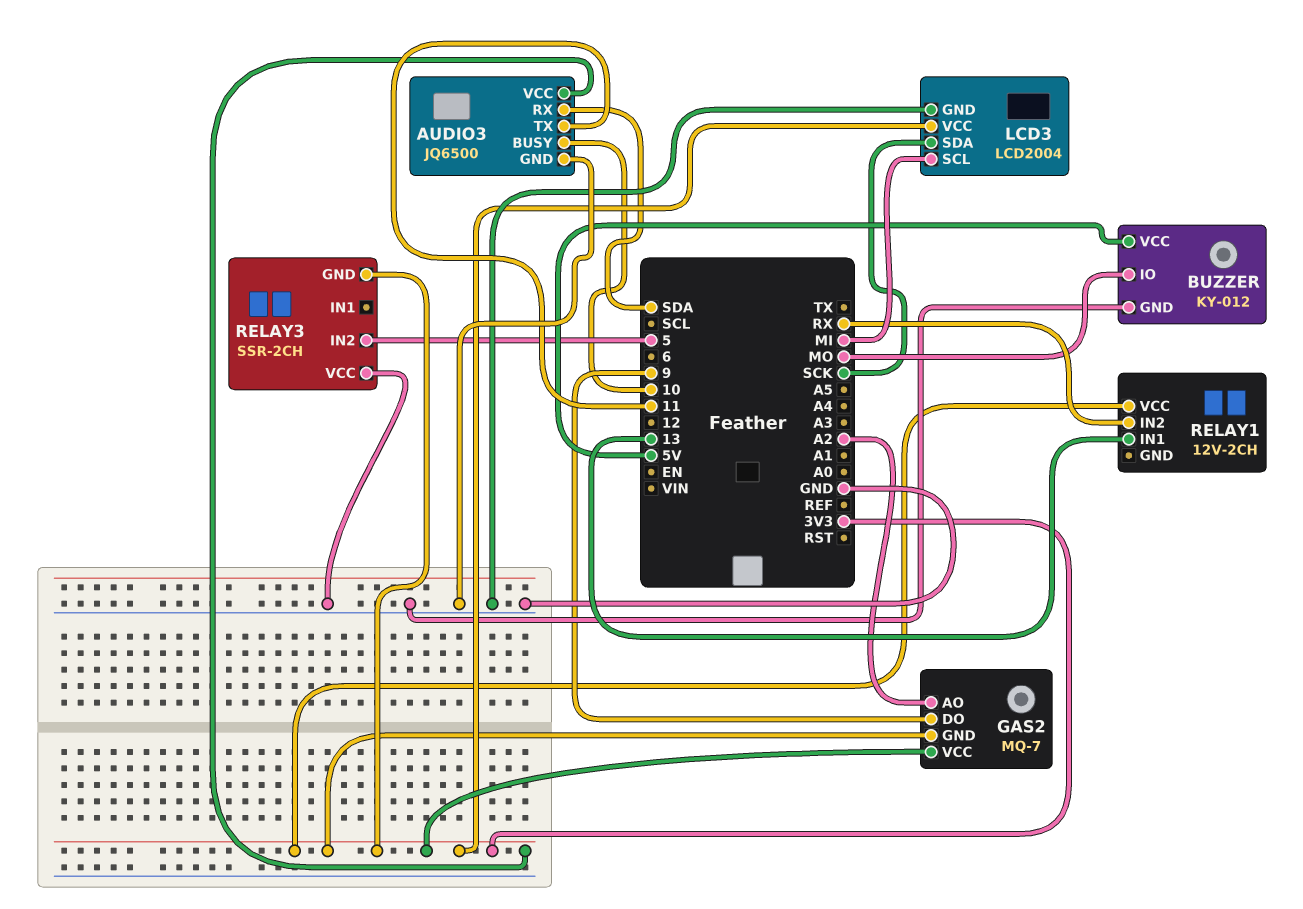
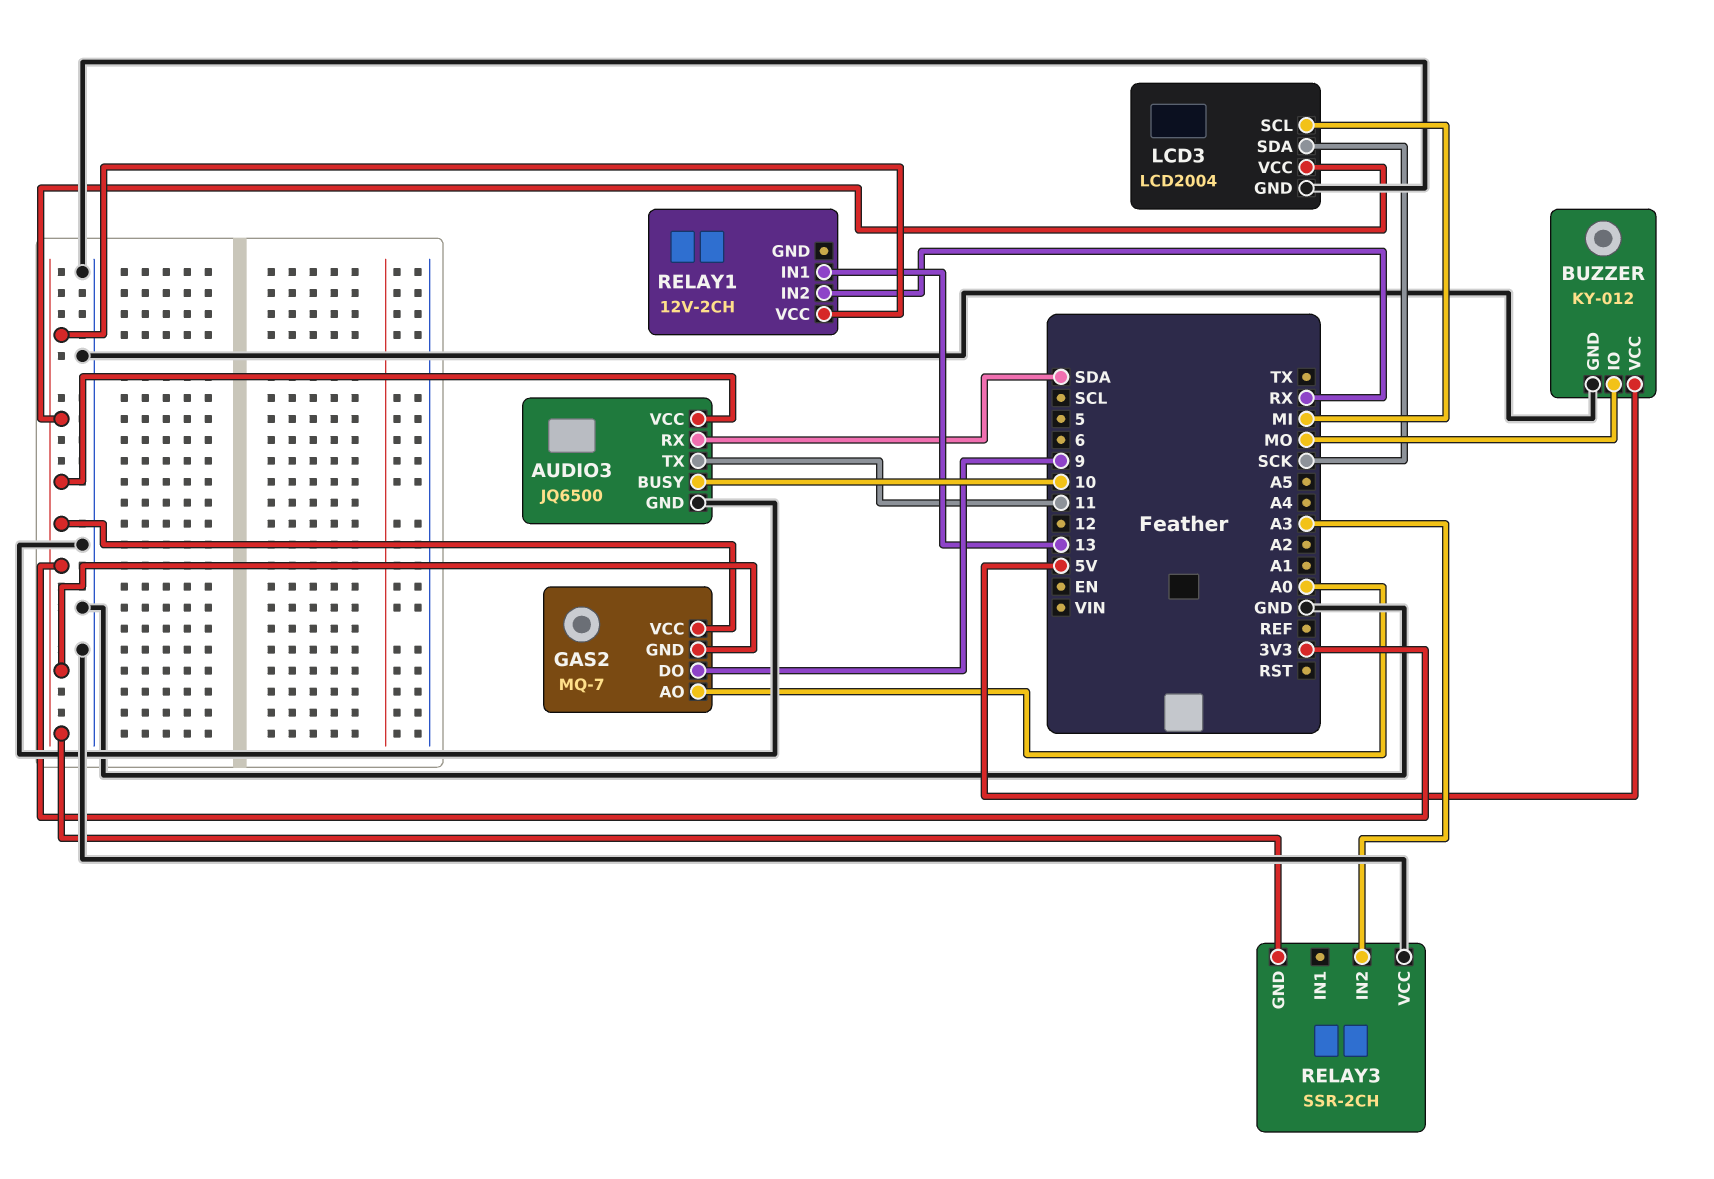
GAS2 pin AO: A2 -> A0
RELAY3 pin IN2: 5 -> A3

